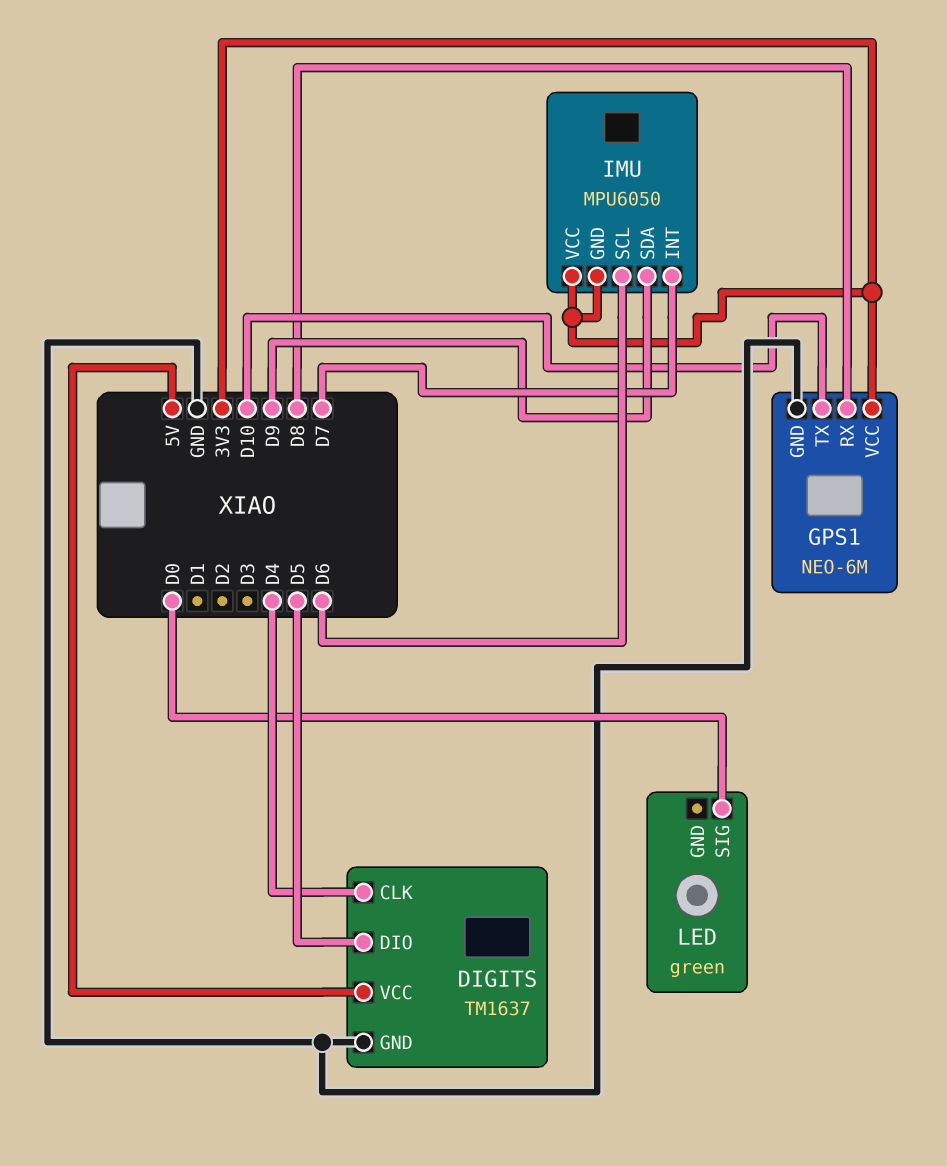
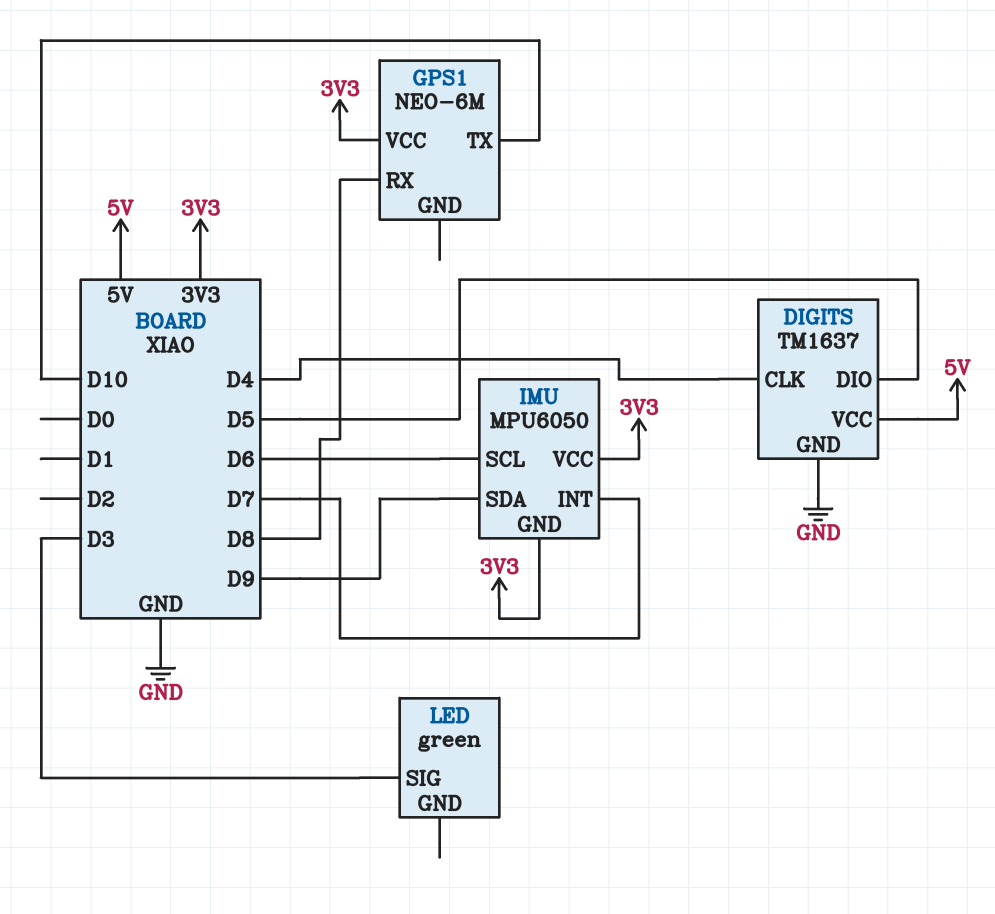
GPS1 pin GND: GND -> none
LED pin SIG: D0 -> D3

